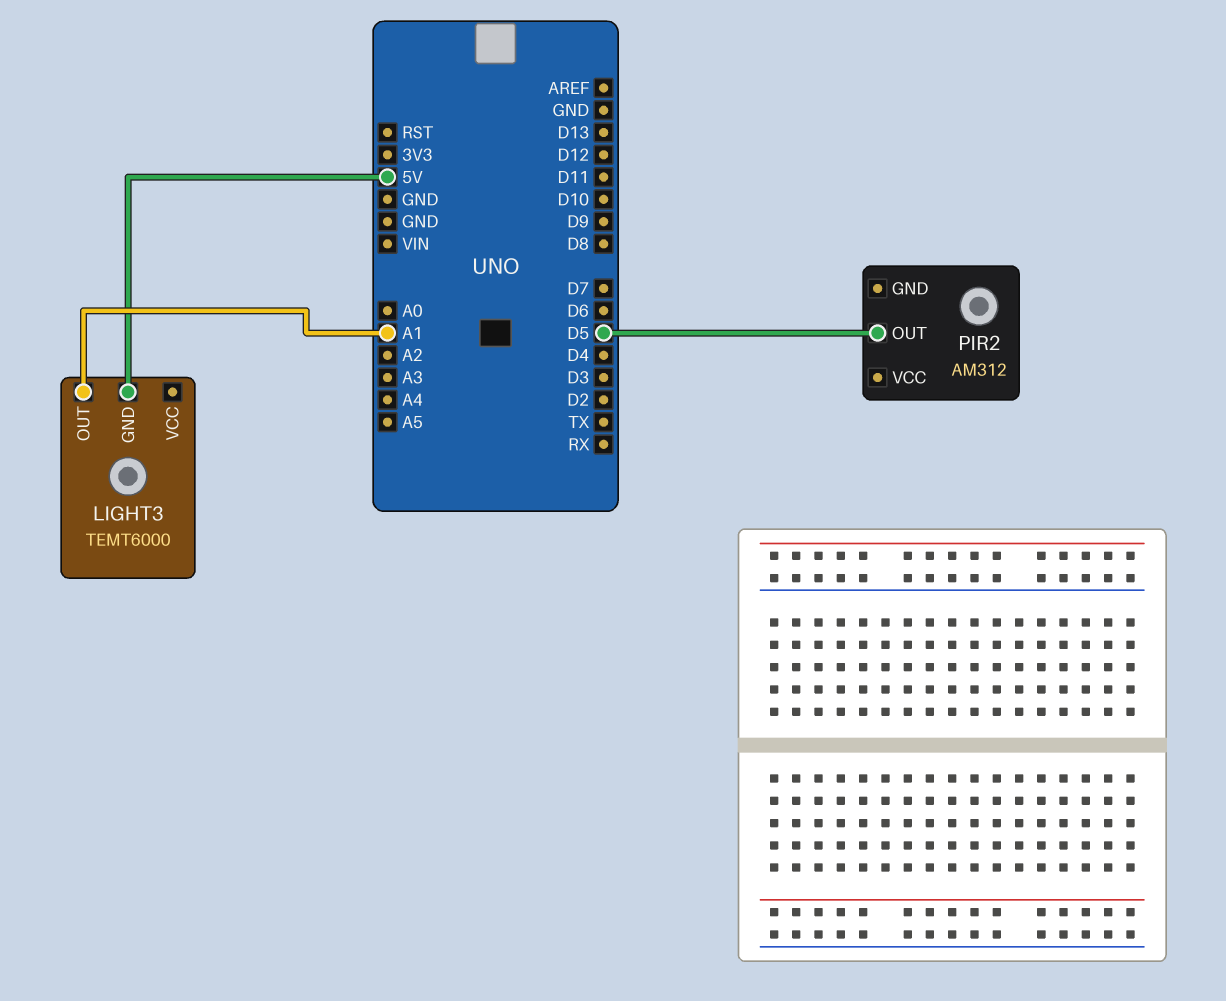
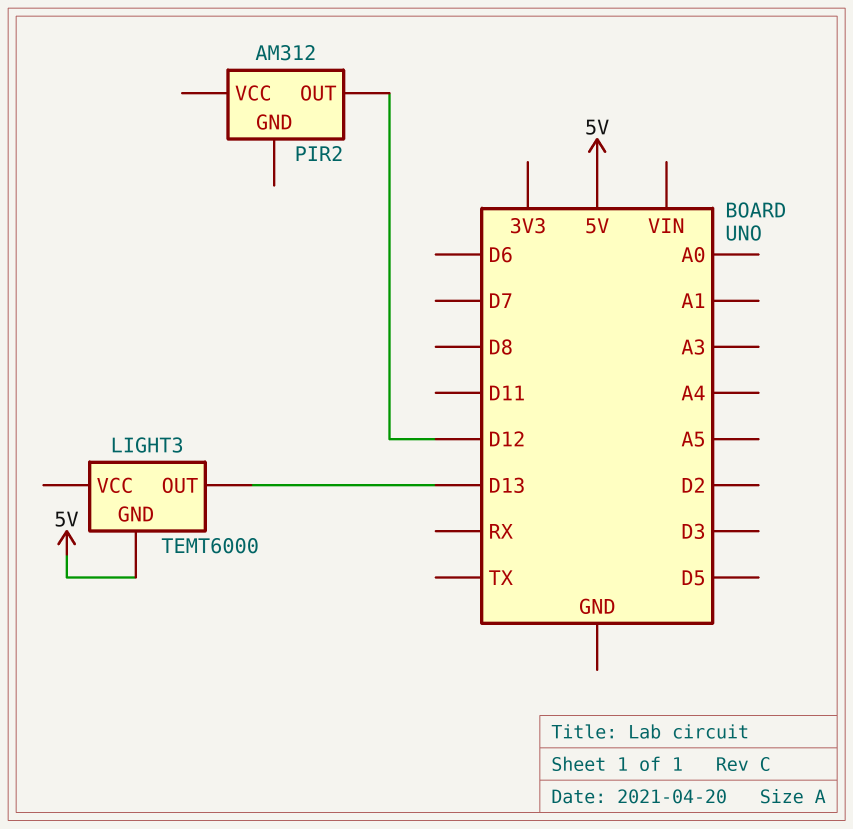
LIGHT3 pin OUT: A1 -> D13
PIR2 pin OUT: D5 -> D12

